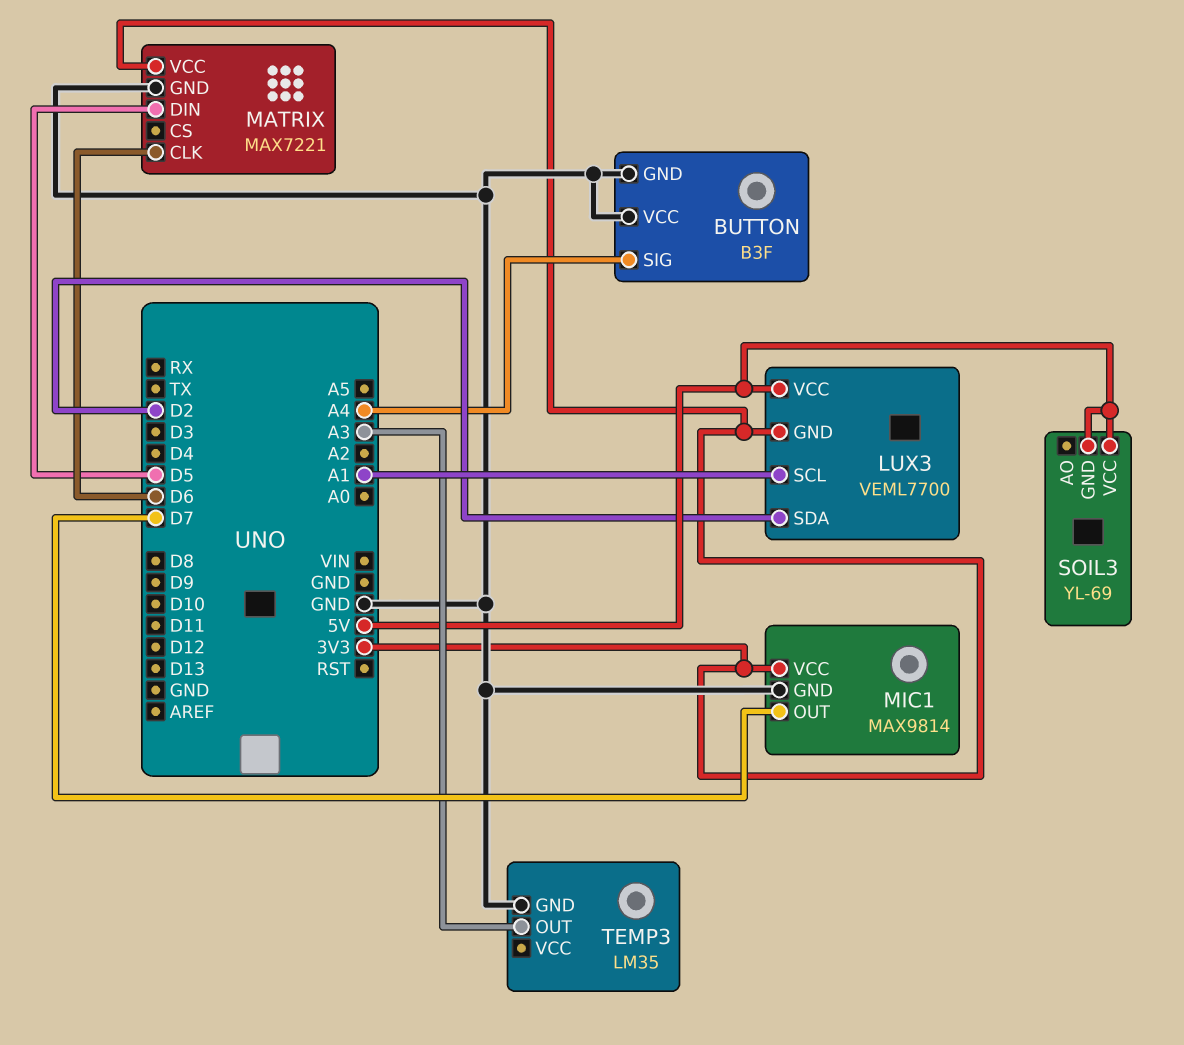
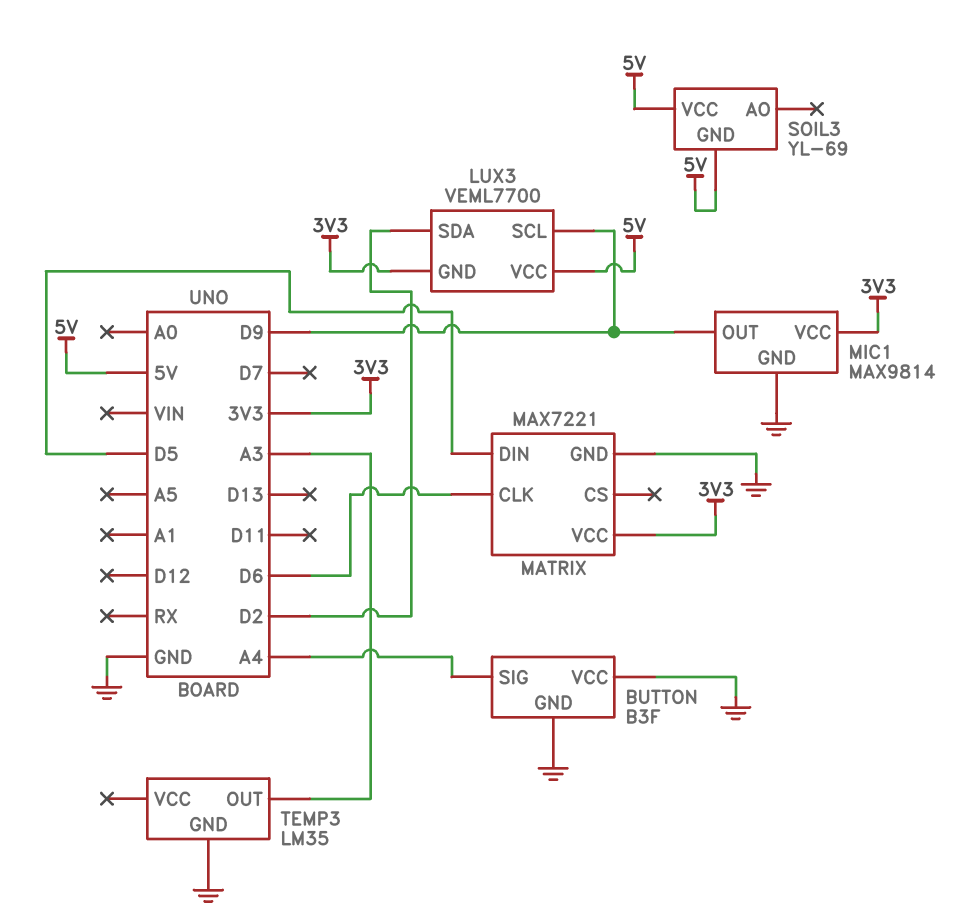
LUX3 pin SCL: A1 -> D9
MIC1 pin OUT: D7 -> D9

